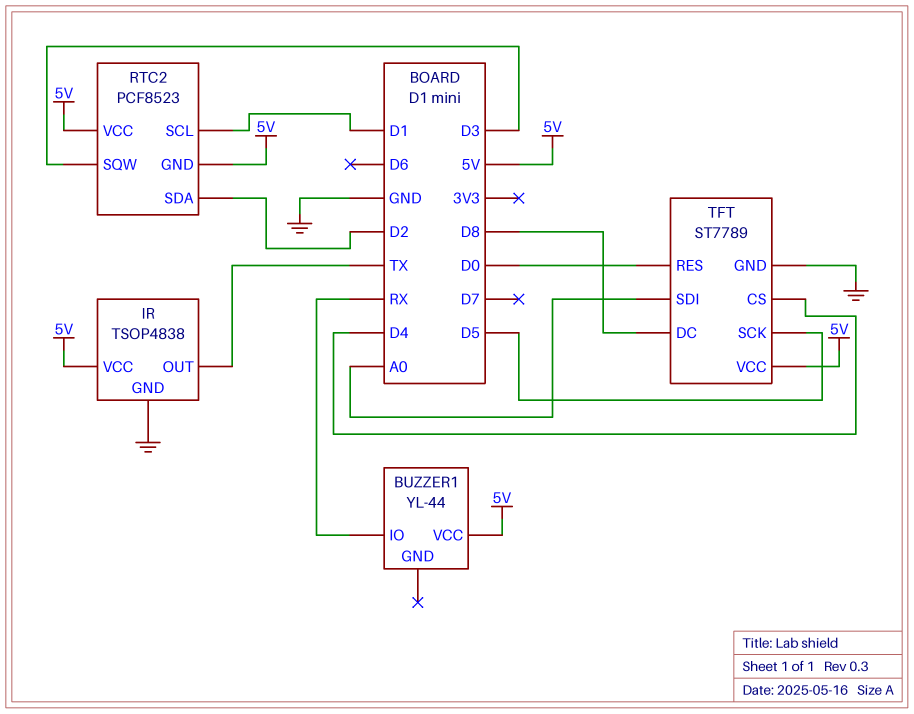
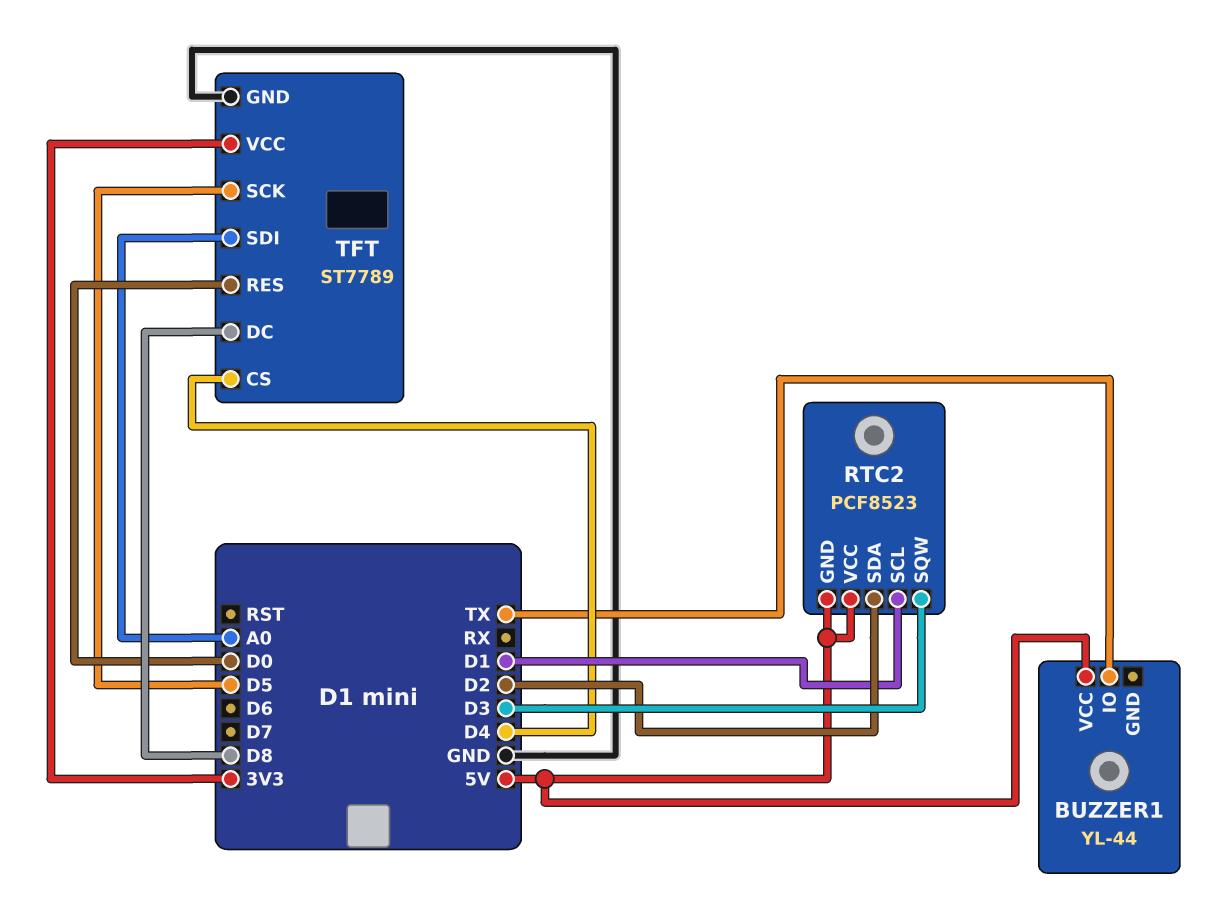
BUZZER1 pin IO: RX -> TX
IR: TSOP4838 -> none
IR pin GND: GND -> none
IR pin OUT: TX -> none
IR pin VCC: 5V -> none
TFT pin VCC: 5V -> 3V3

